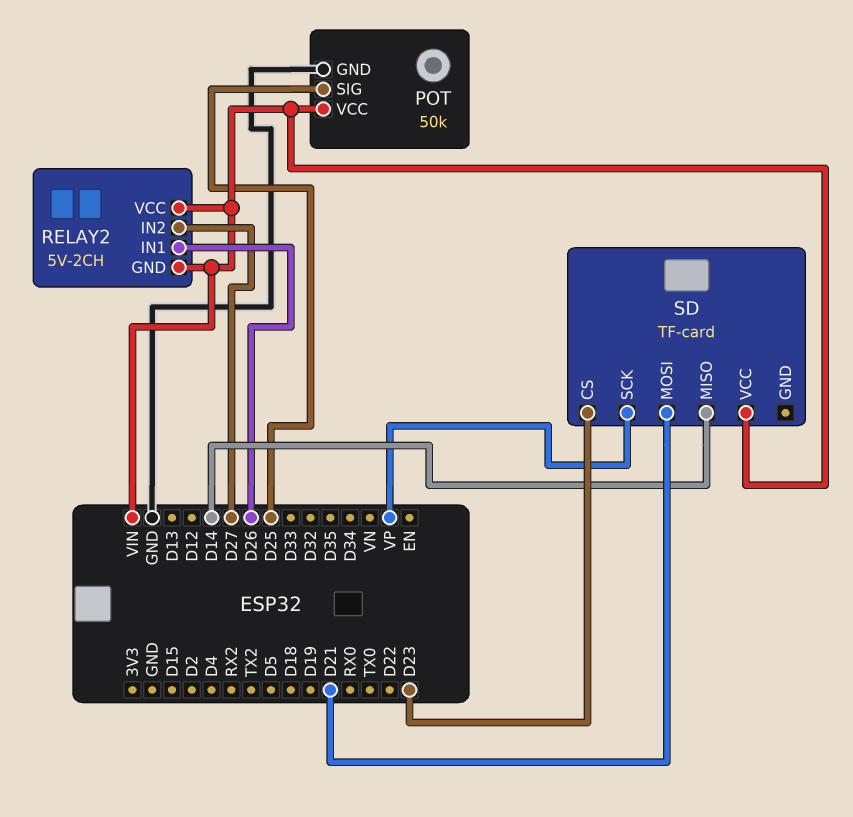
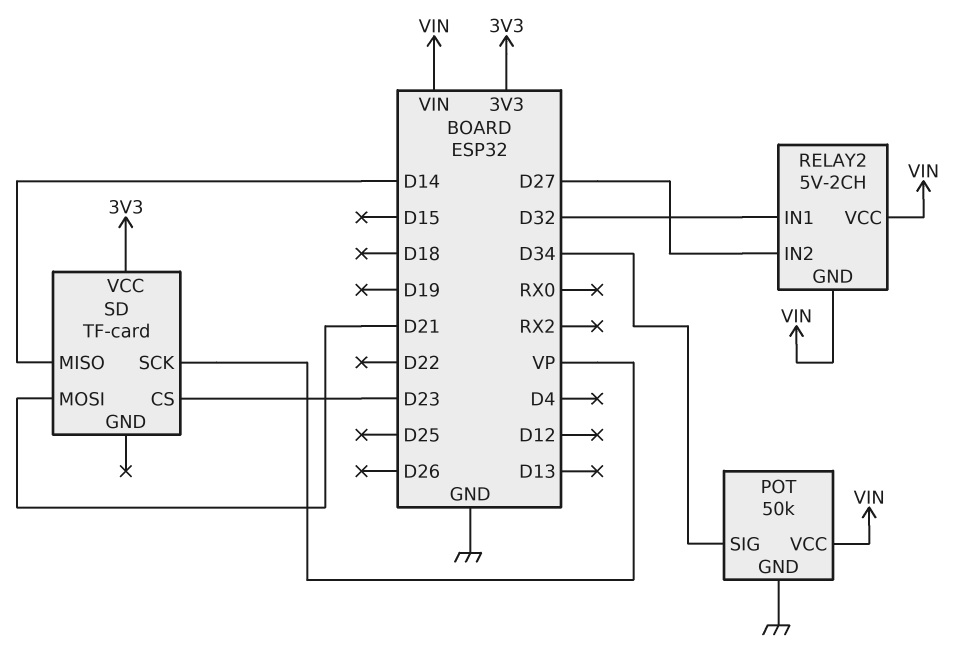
POT pin SIG: D25 -> D34
RELAY2 pin IN1: D26 -> D32
SD pin VCC: VIN -> 3V3

